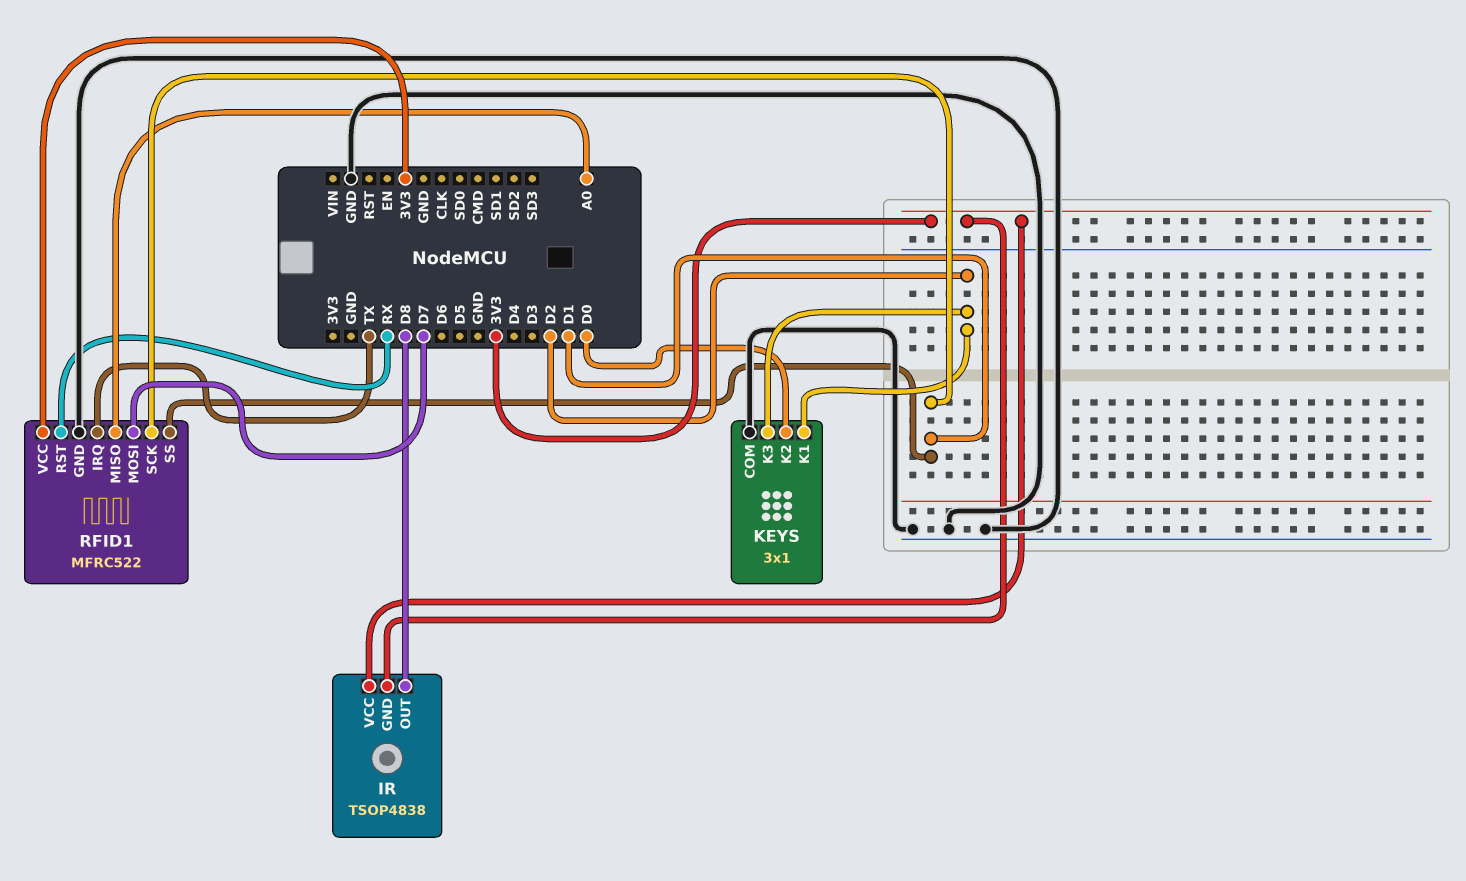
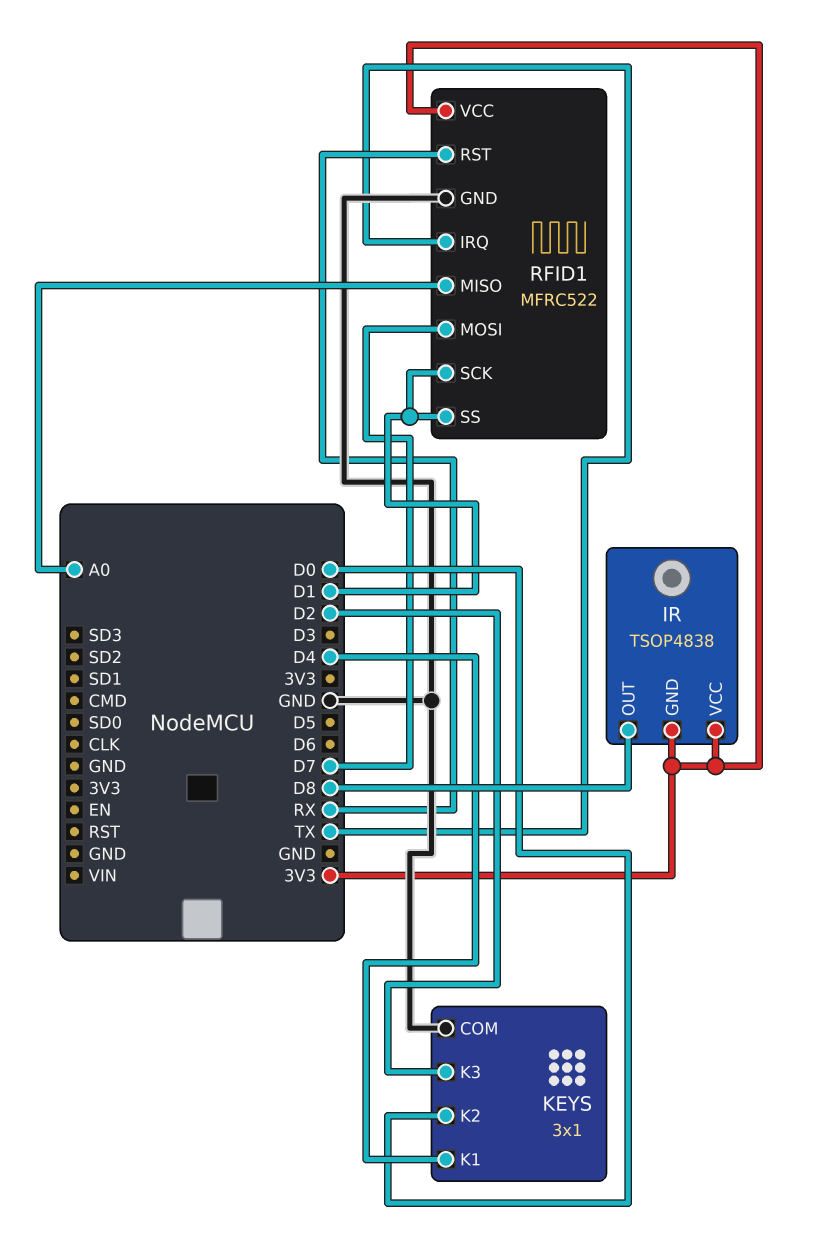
KEYS pin K1: D2 -> D4

